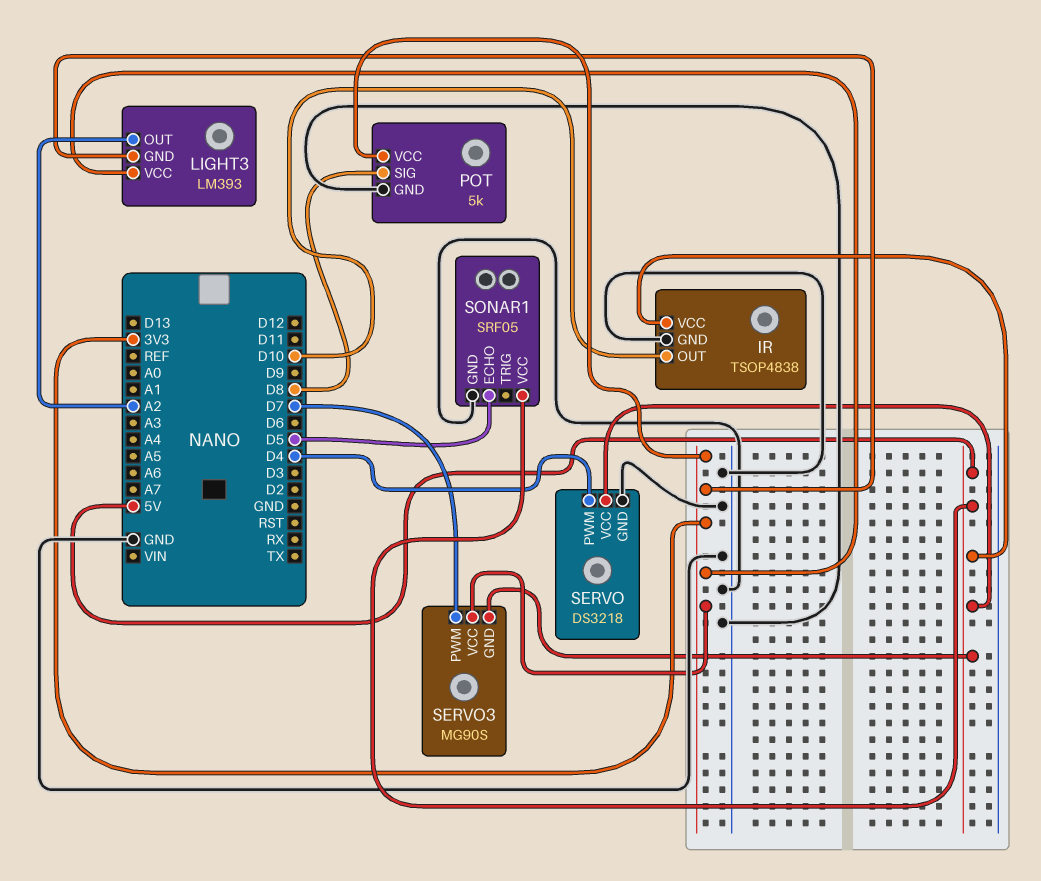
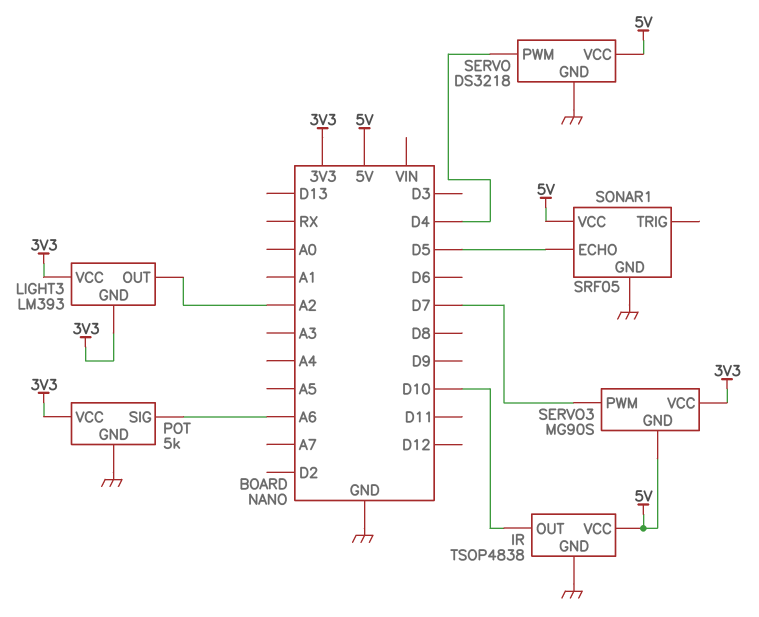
POT pin SIG: D8 -> A6

